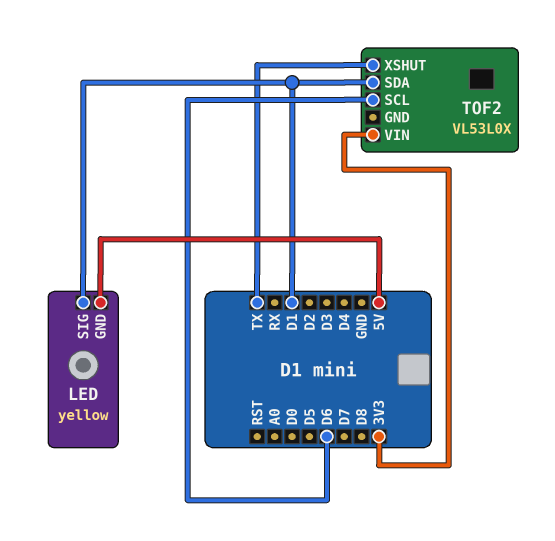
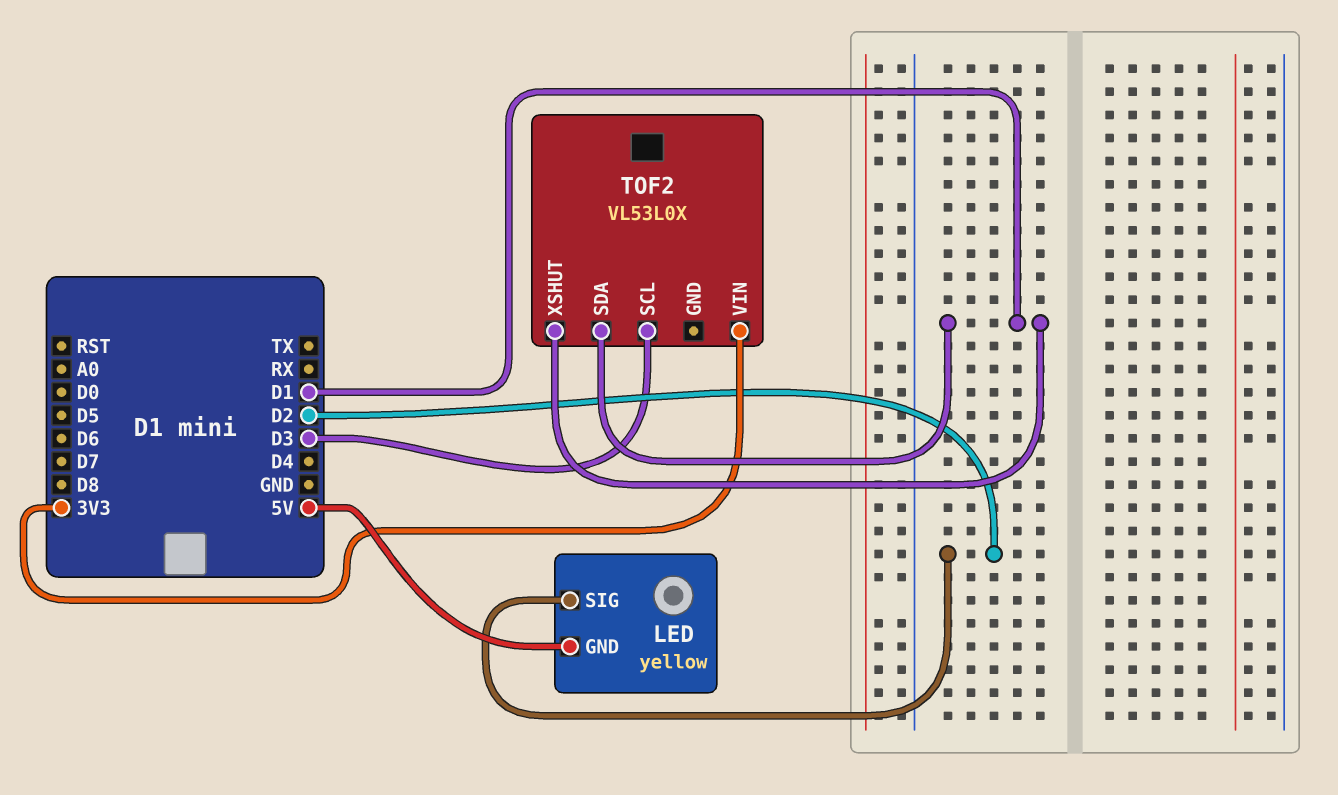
LED pin SIG: D1 -> D2
TOF2 pin SCL: D6 -> D3
TOF2 pin XSHUT: TX -> D1

